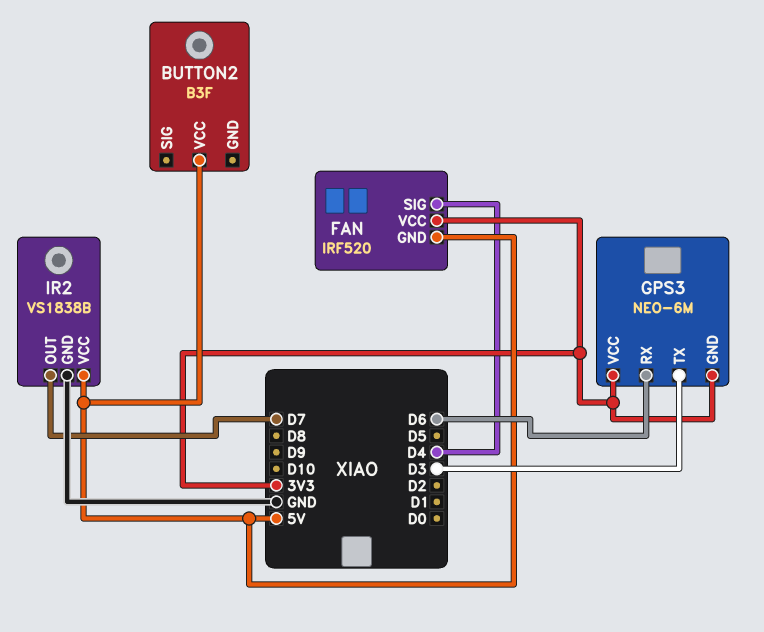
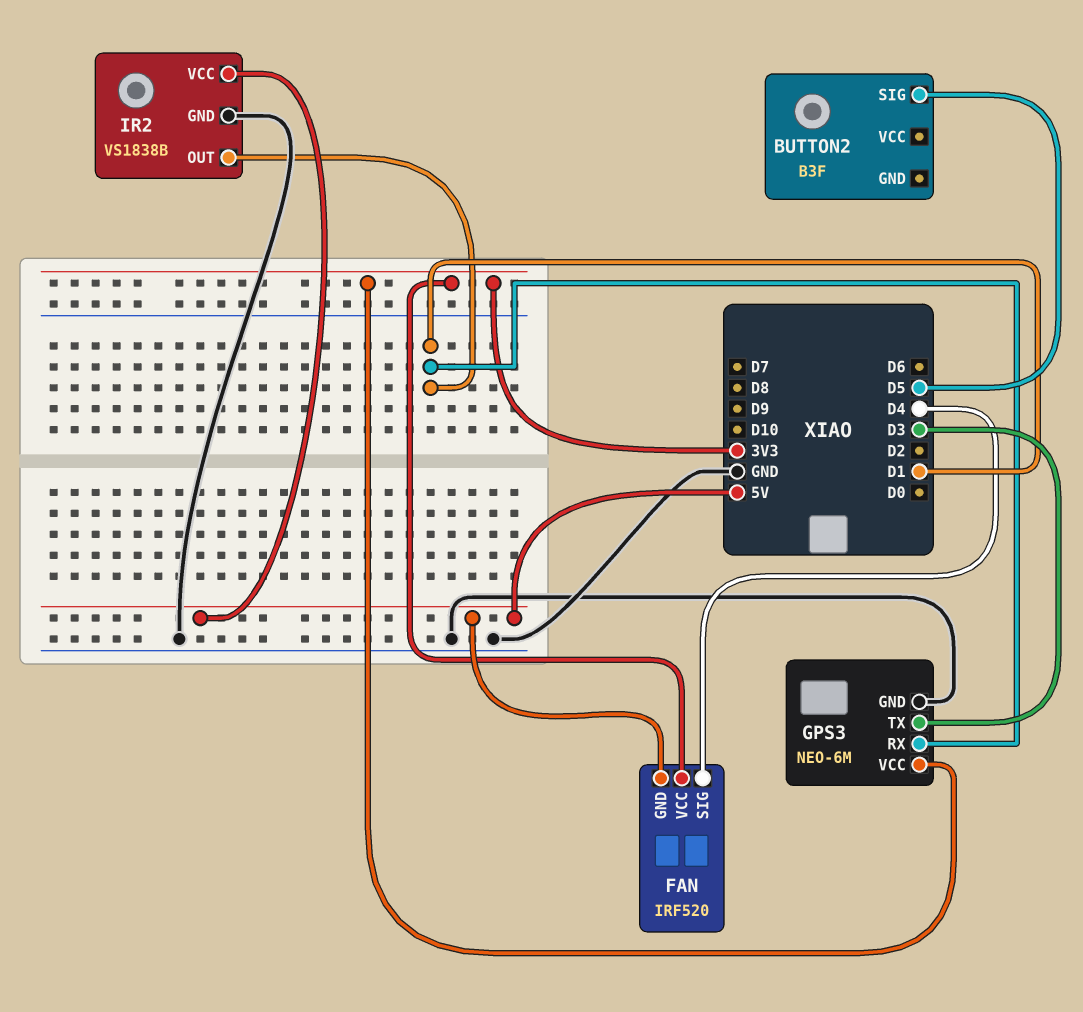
BUTTON2 pin SIG: none -> D5
BUTTON2 pin VCC: 5V -> none
GPS3 pin GND: 3V3 -> GND
GPS3 pin RX: D6 -> D1
IR2 pin OUT: D7 -> D1

